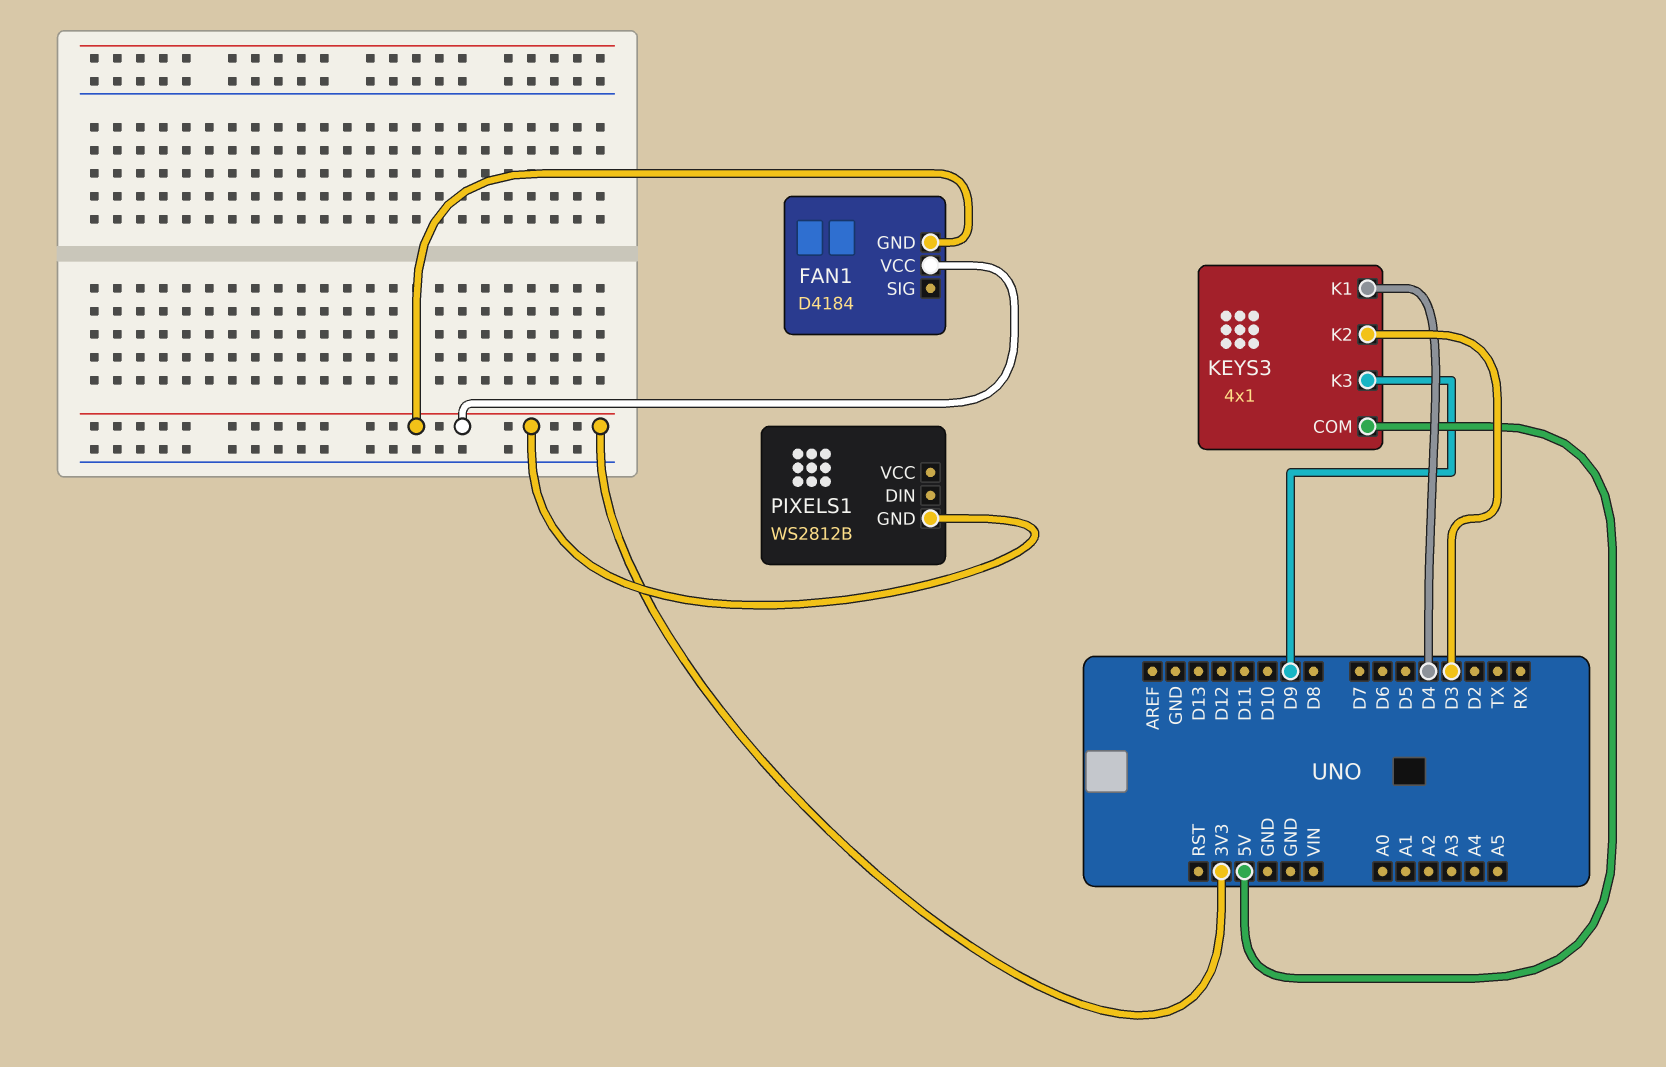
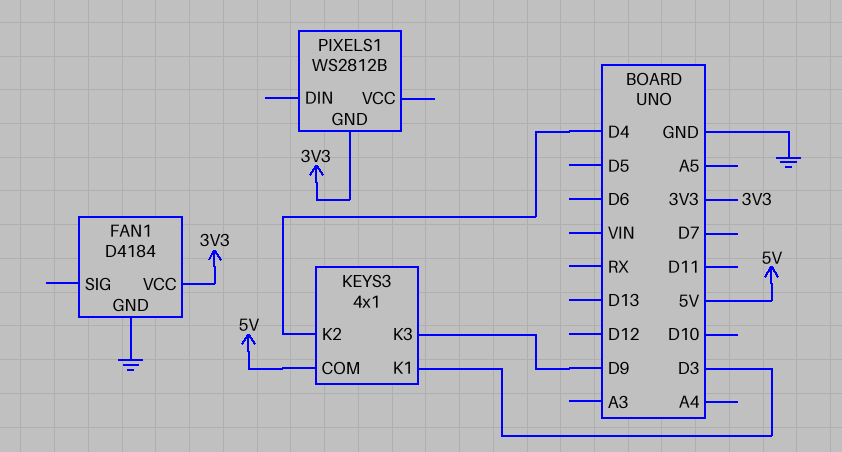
FAN1 pin GND: 3V3 -> GND
KEYS3 pin K1: D4 -> D3
KEYS3 pin K2: D3 -> D4

